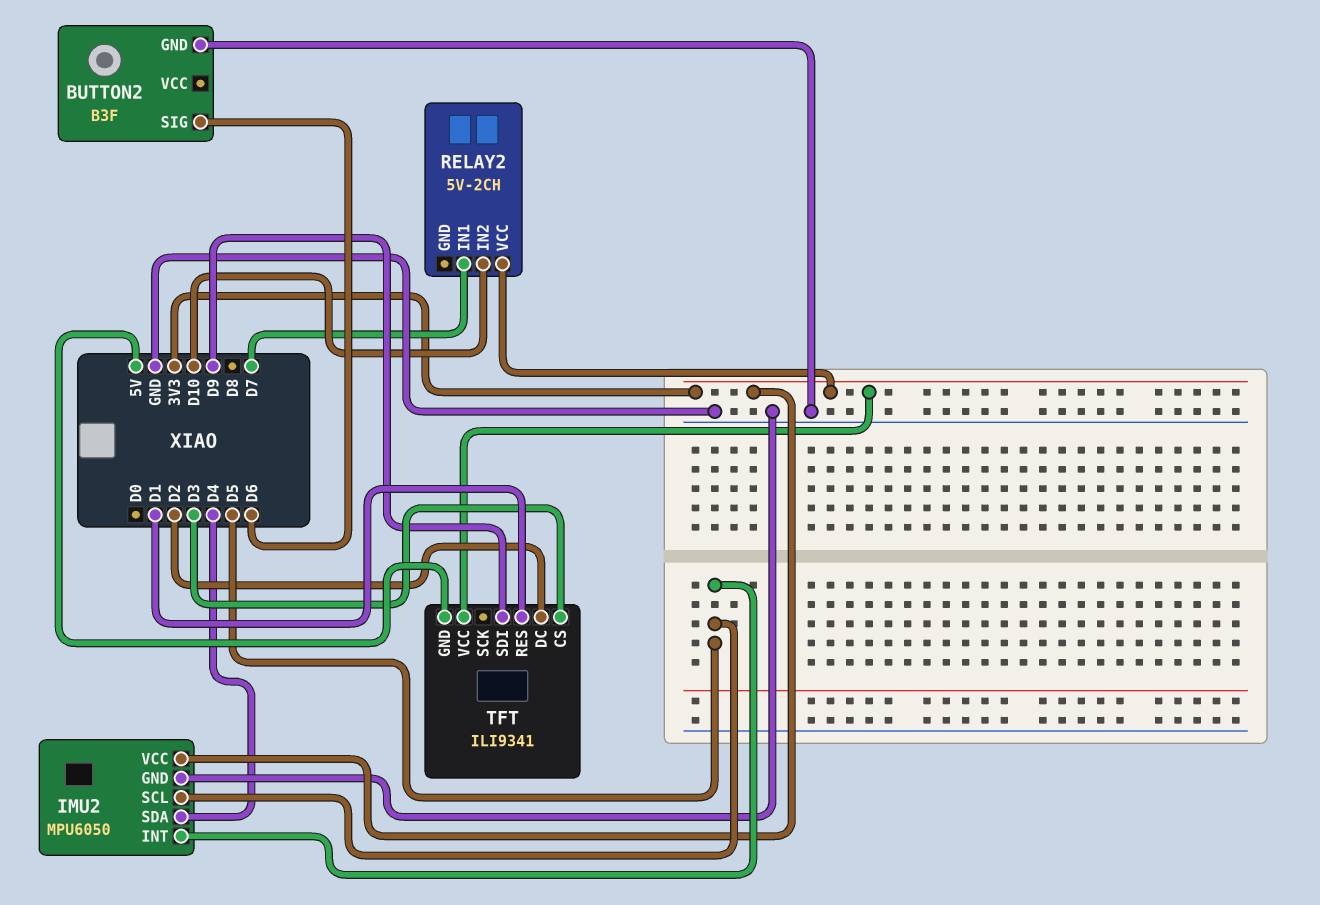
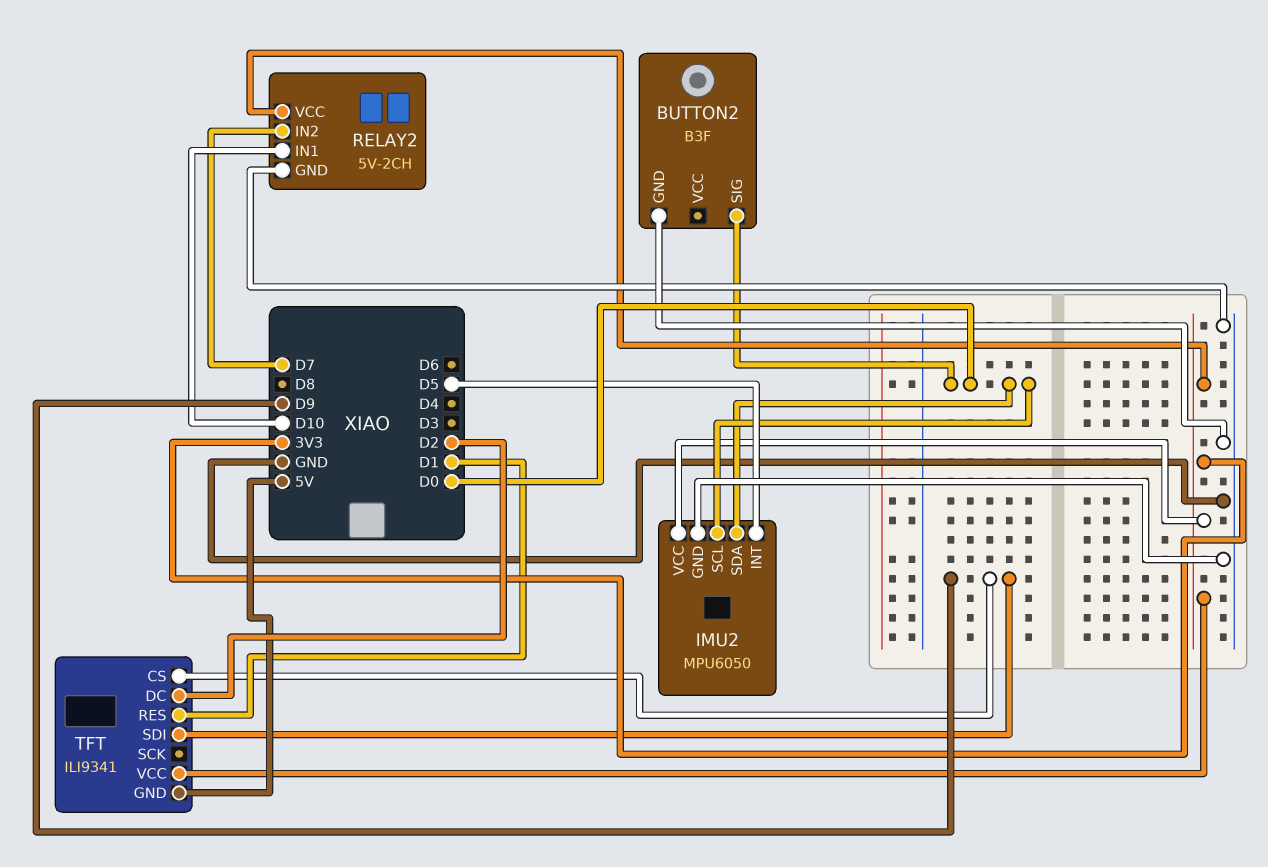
BUTTON2 pin SIG: D6 -> D0
IMU2 pin SCL: D5 -> D0
IMU2 pin SDA: D4 -> D0
RELAY2 pin GND: none -> GND
RELAY2 pin IN1: D7 -> D10
RELAY2 pin IN2: D10 -> D7
TFT pin CS: D3 -> D9

